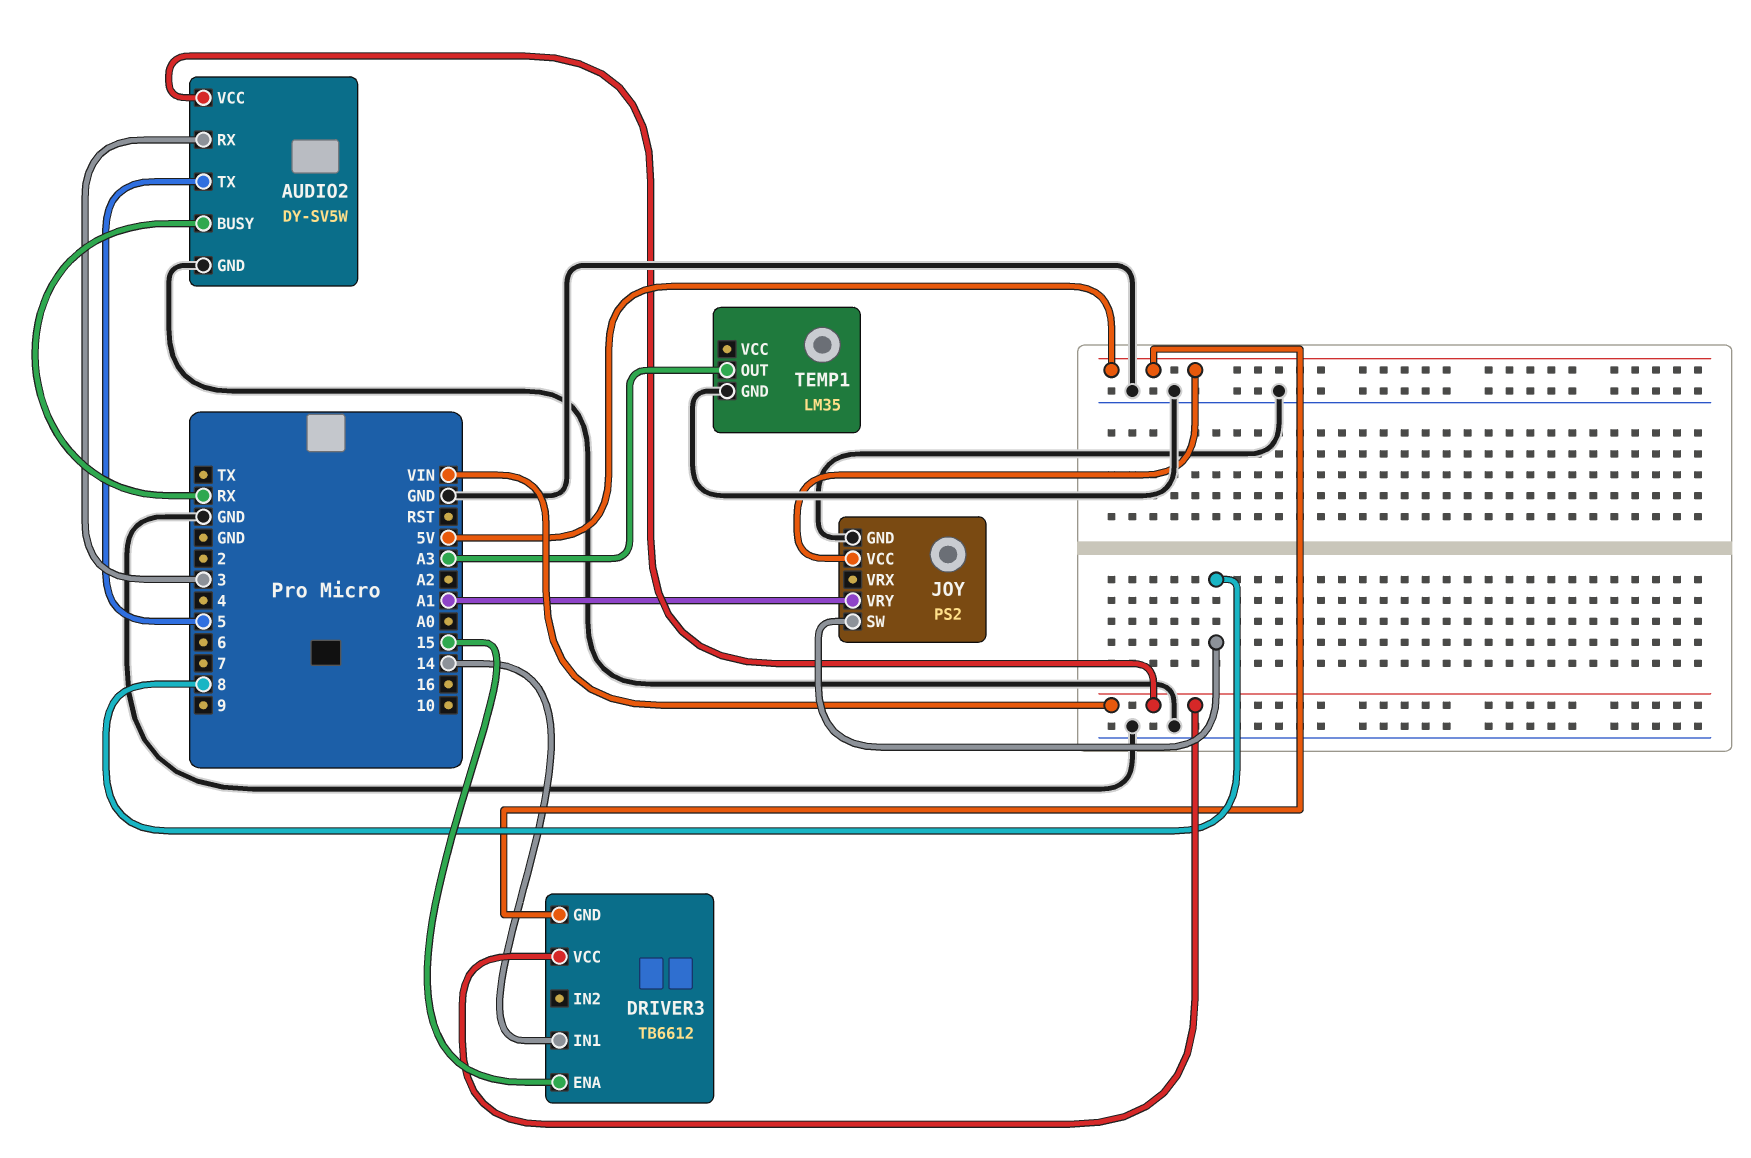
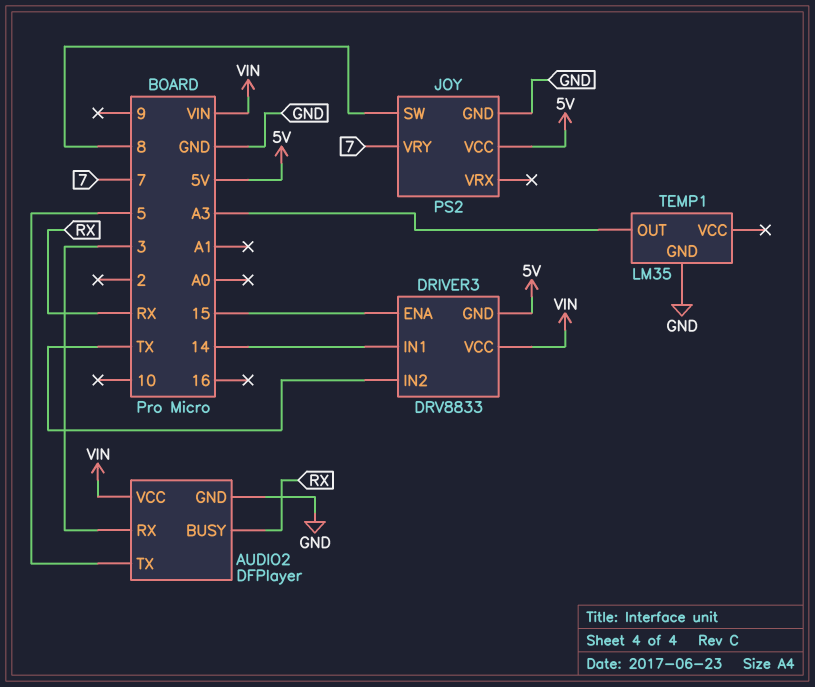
AUDIO2: DY-SV5W -> DFPlayer
DRIVER3: TB6612 -> DRV8833
DRIVER3 pin IN2: none -> TX
JOY pin VRY: A1 -> 7

